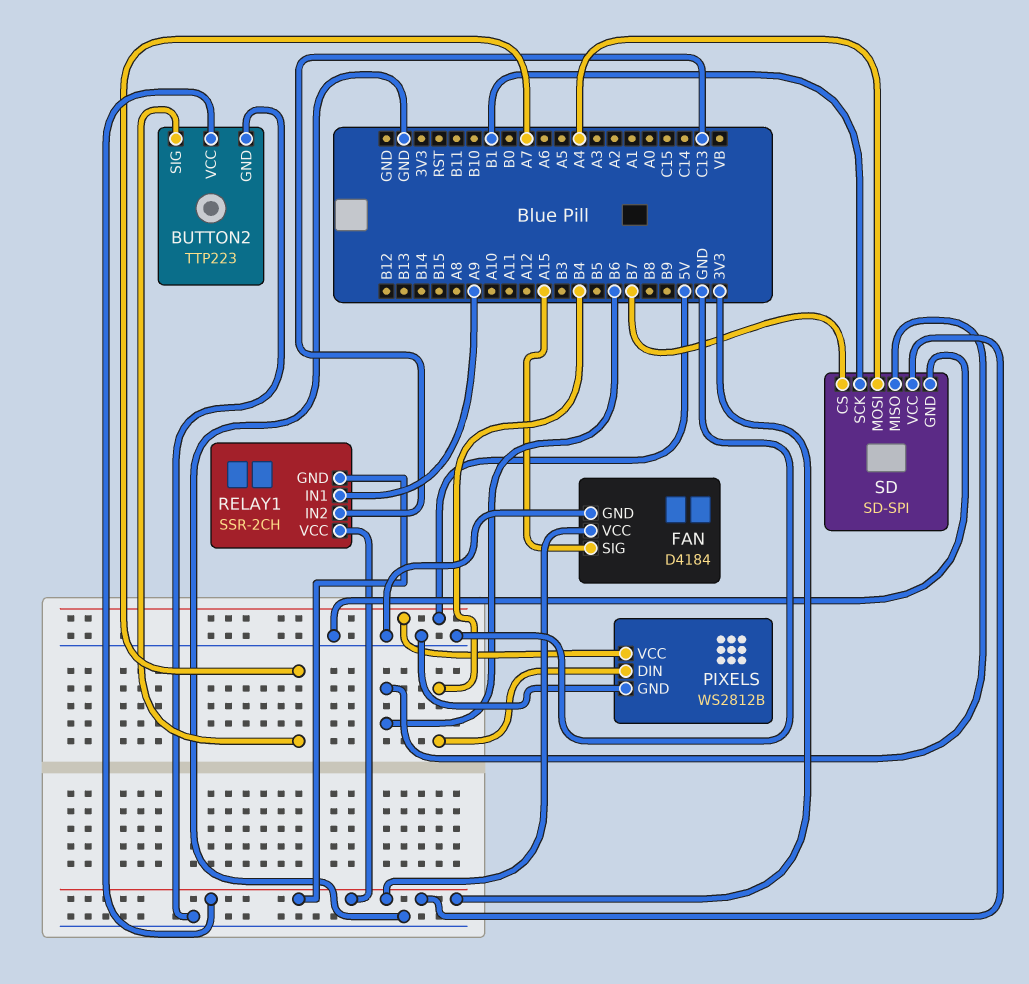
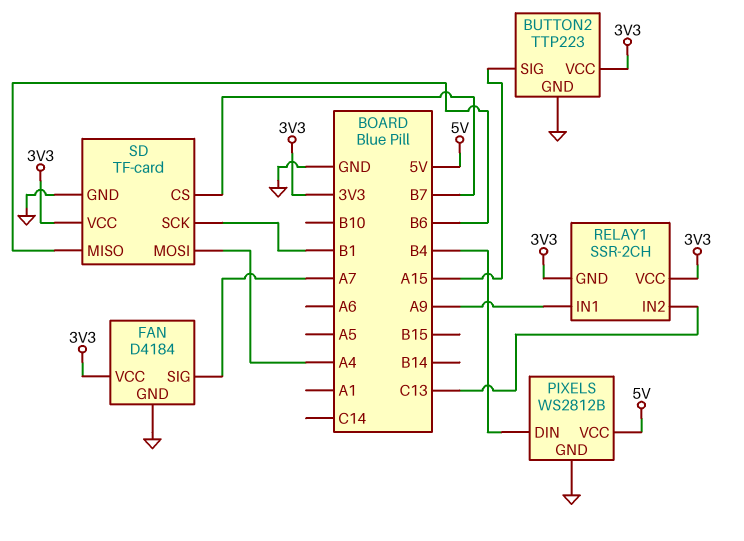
BUTTON2 pin SIG: A7 -> A15
FAN pin SIG: A15 -> A7
SD: SD-SPI -> TF-card

